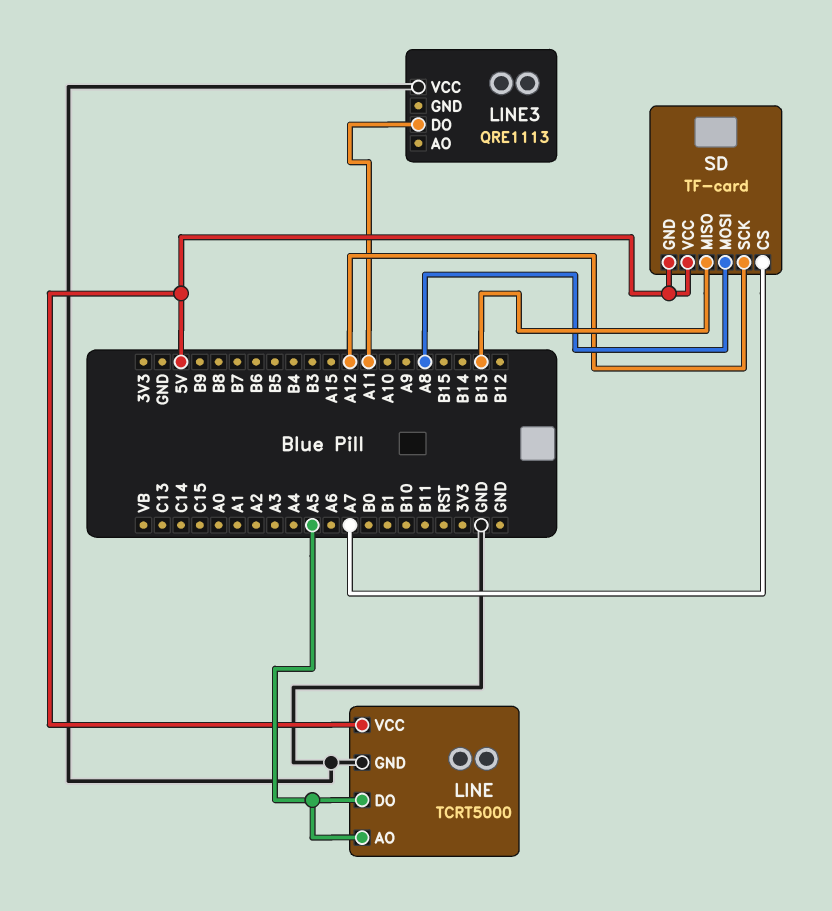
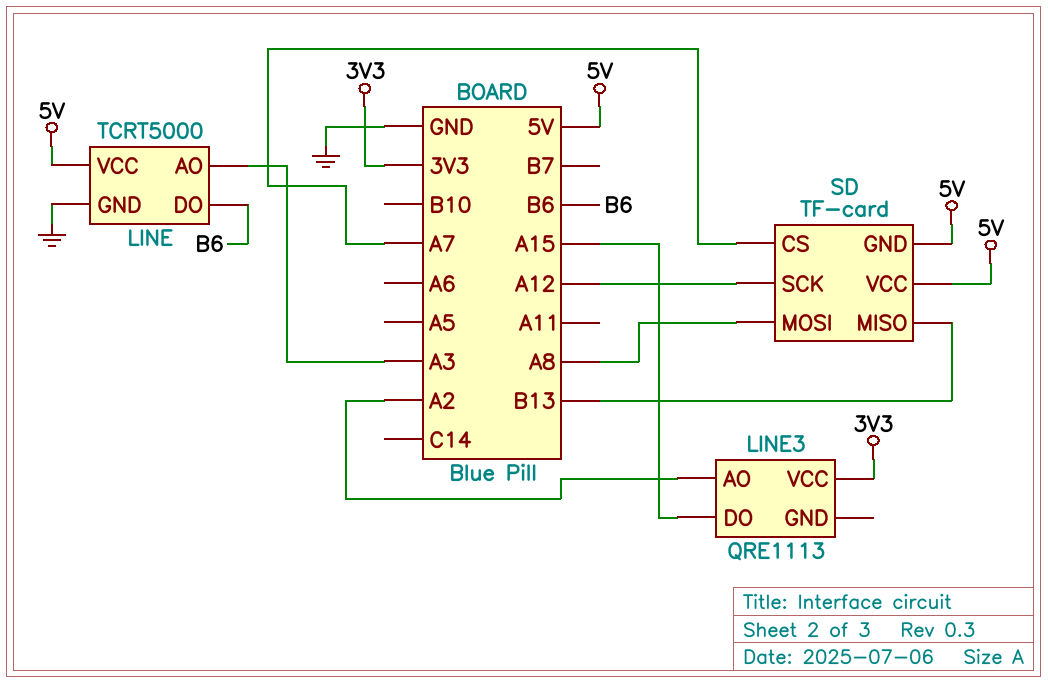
LINE pin AO: A5 -> A3
LINE pin DO: A5 -> B6
LINE3 pin AO: none -> A2
LINE3 pin DO: A11 -> A15
LINE3 pin VCC: GND -> 3V3

